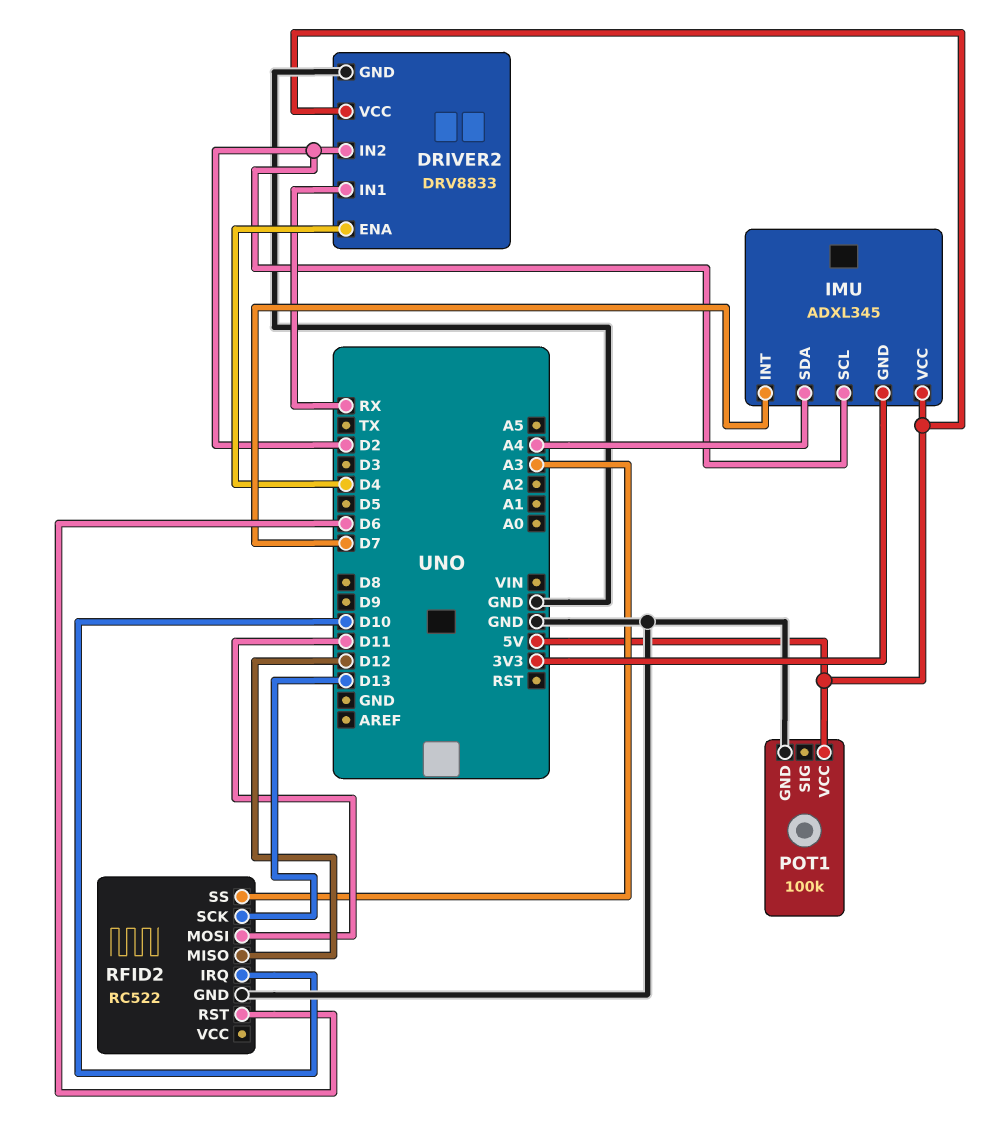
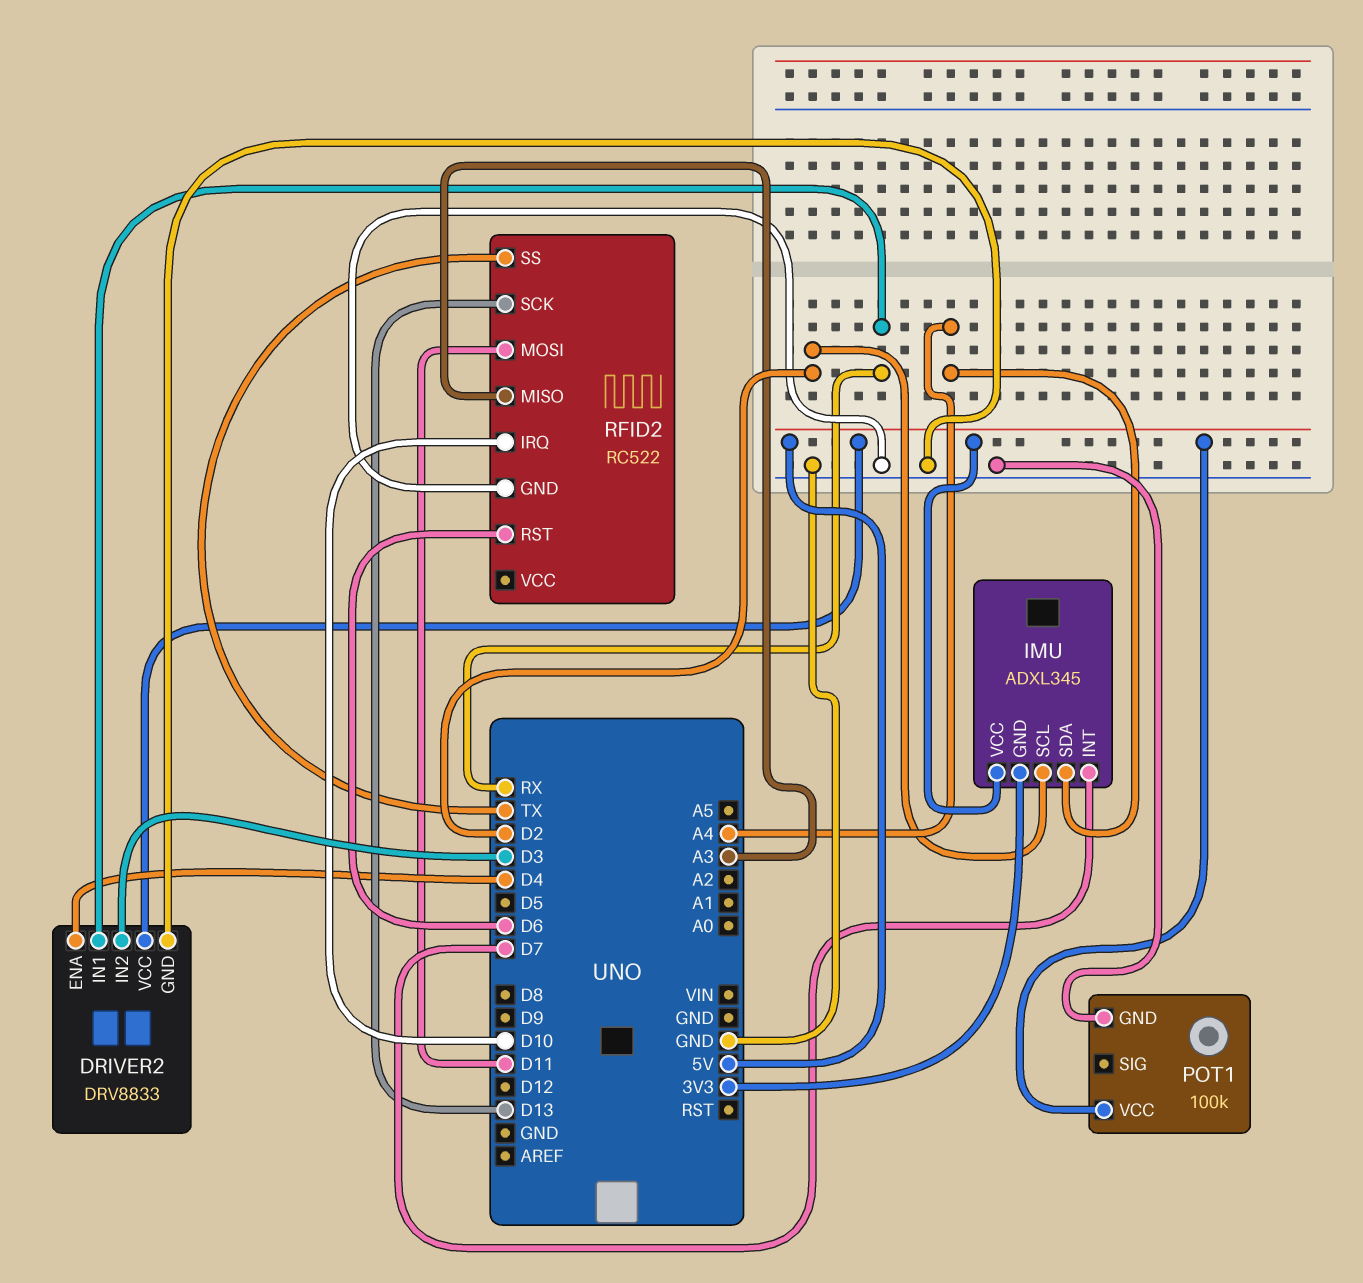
DRIVER2 pin IN2: D2 -> D3
RFID2 pin MISO: D12 -> A3
RFID2 pin SS: A3 -> TX

